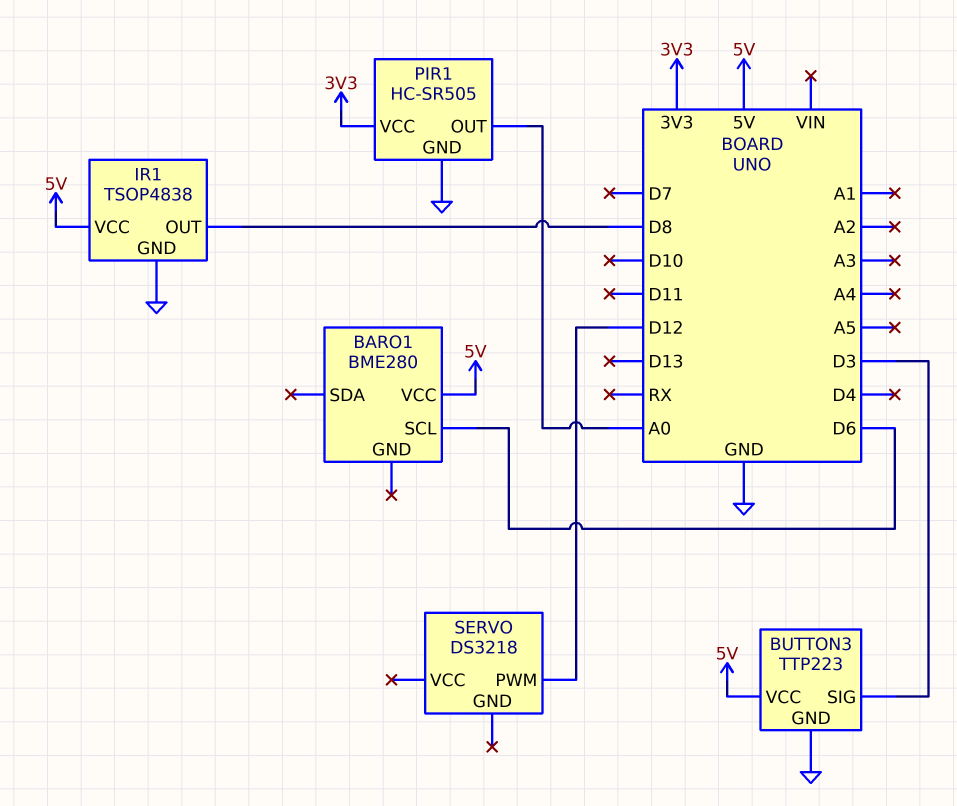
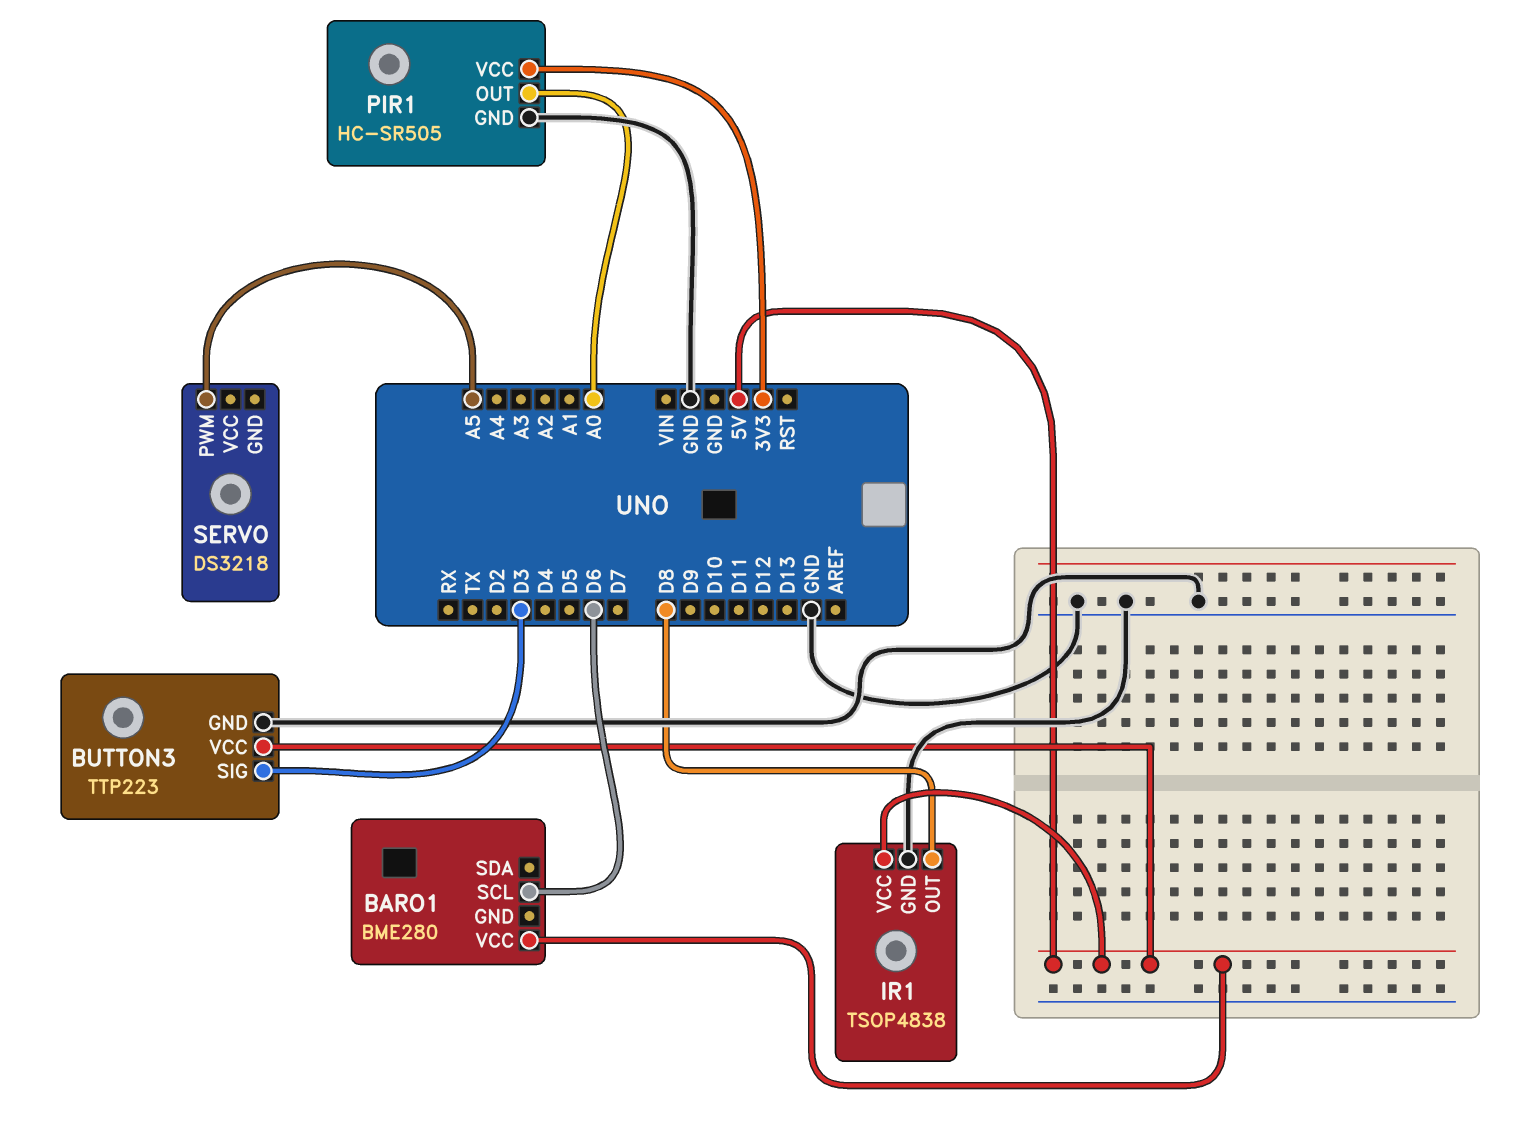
SERVO pin PWM: D12 -> A5

